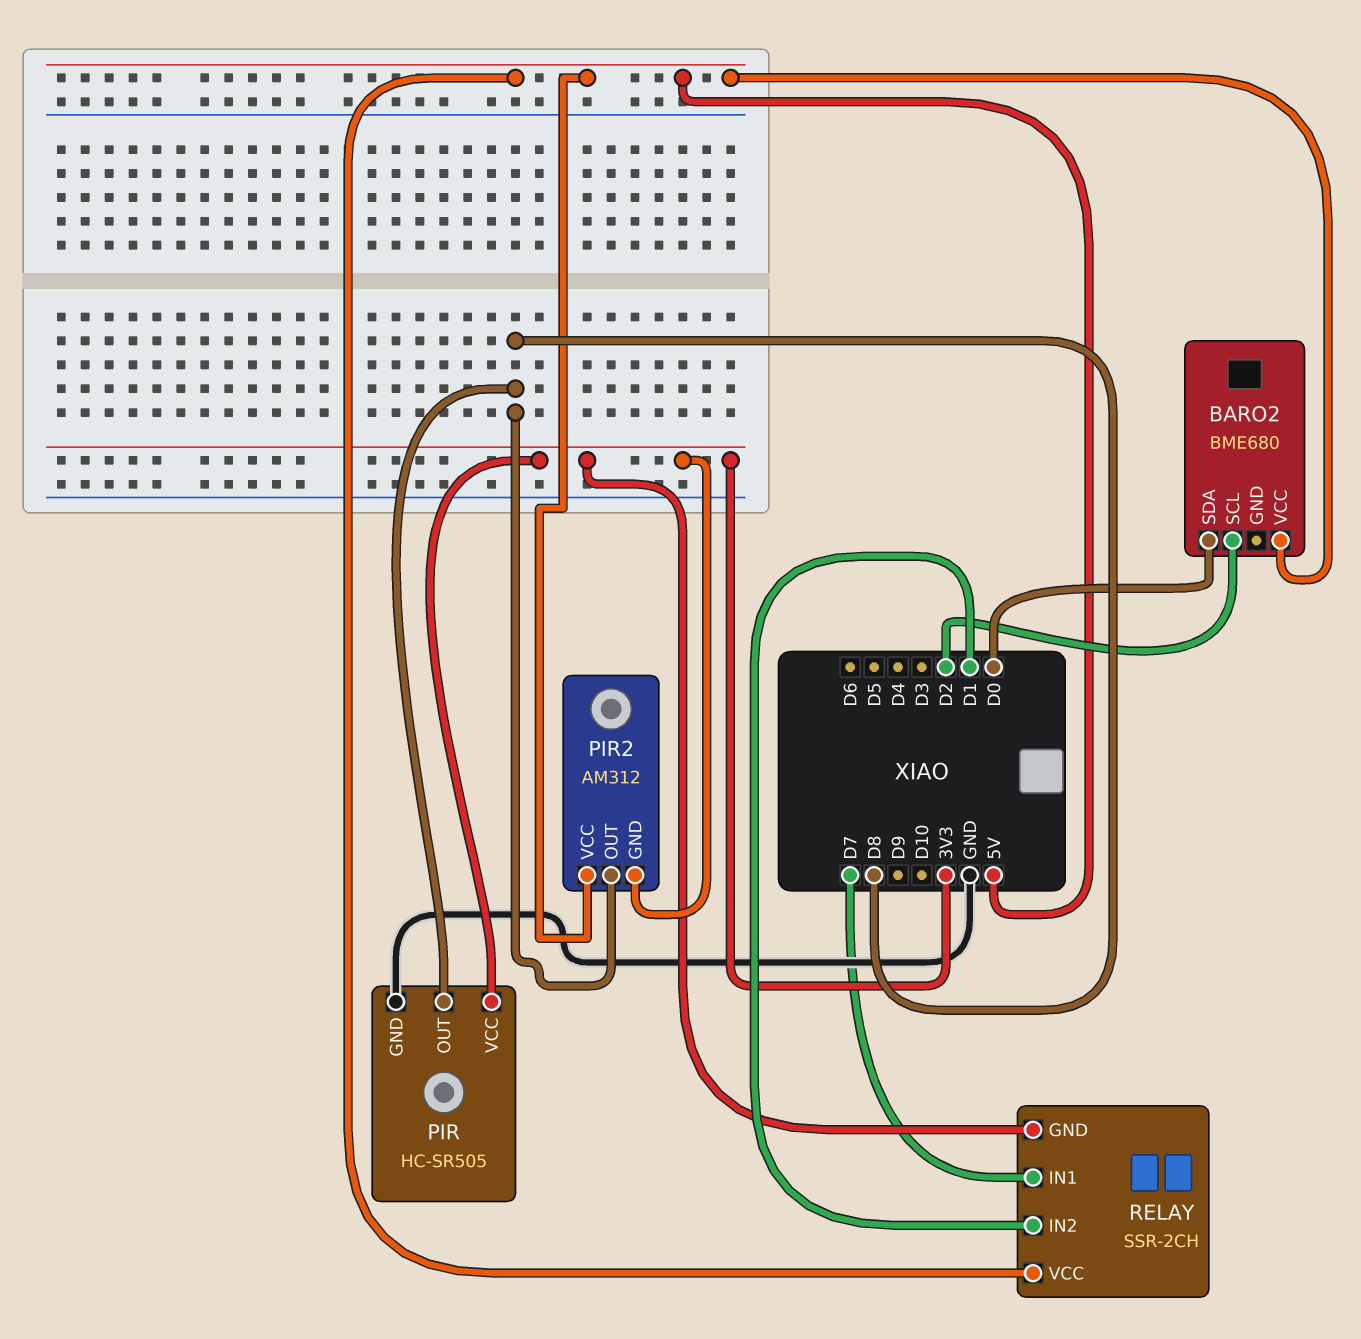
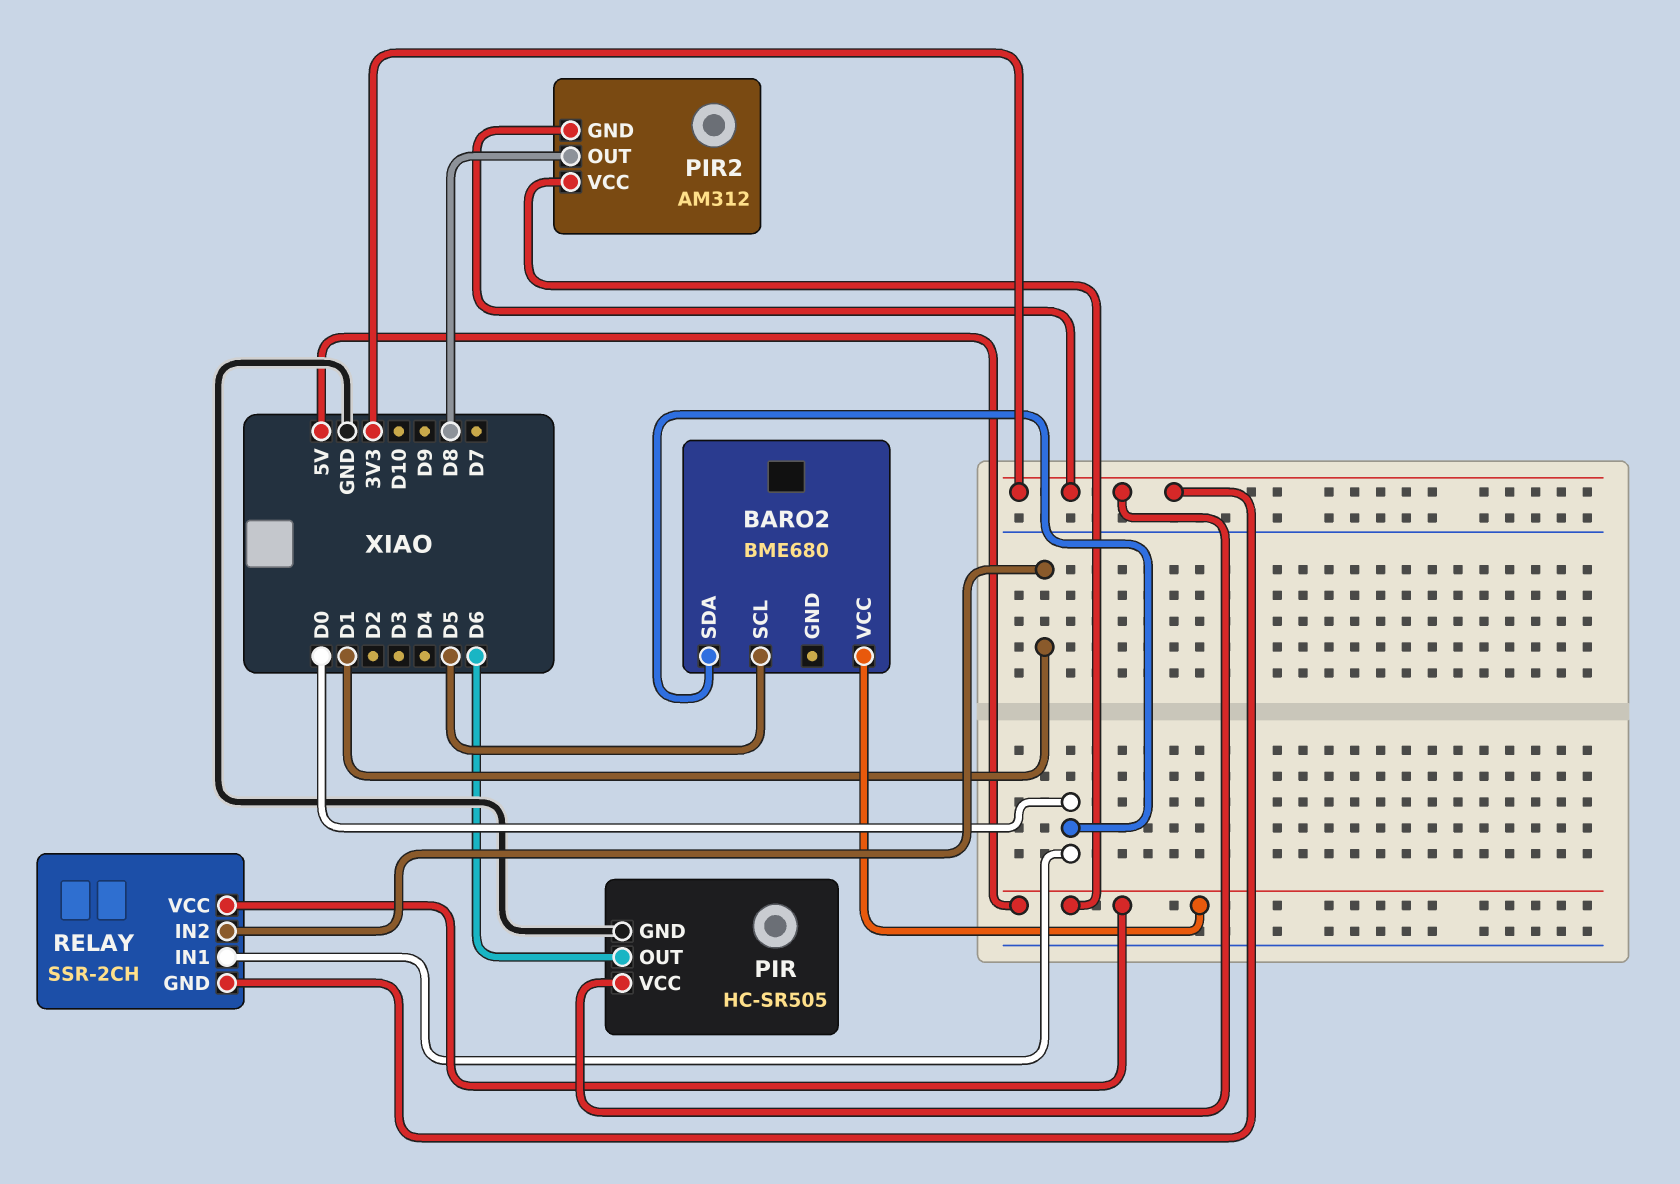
BARO2 pin SCL: D2 -> D5
PIR pin OUT: D8 -> D6
RELAY pin IN1: D7 -> D0

